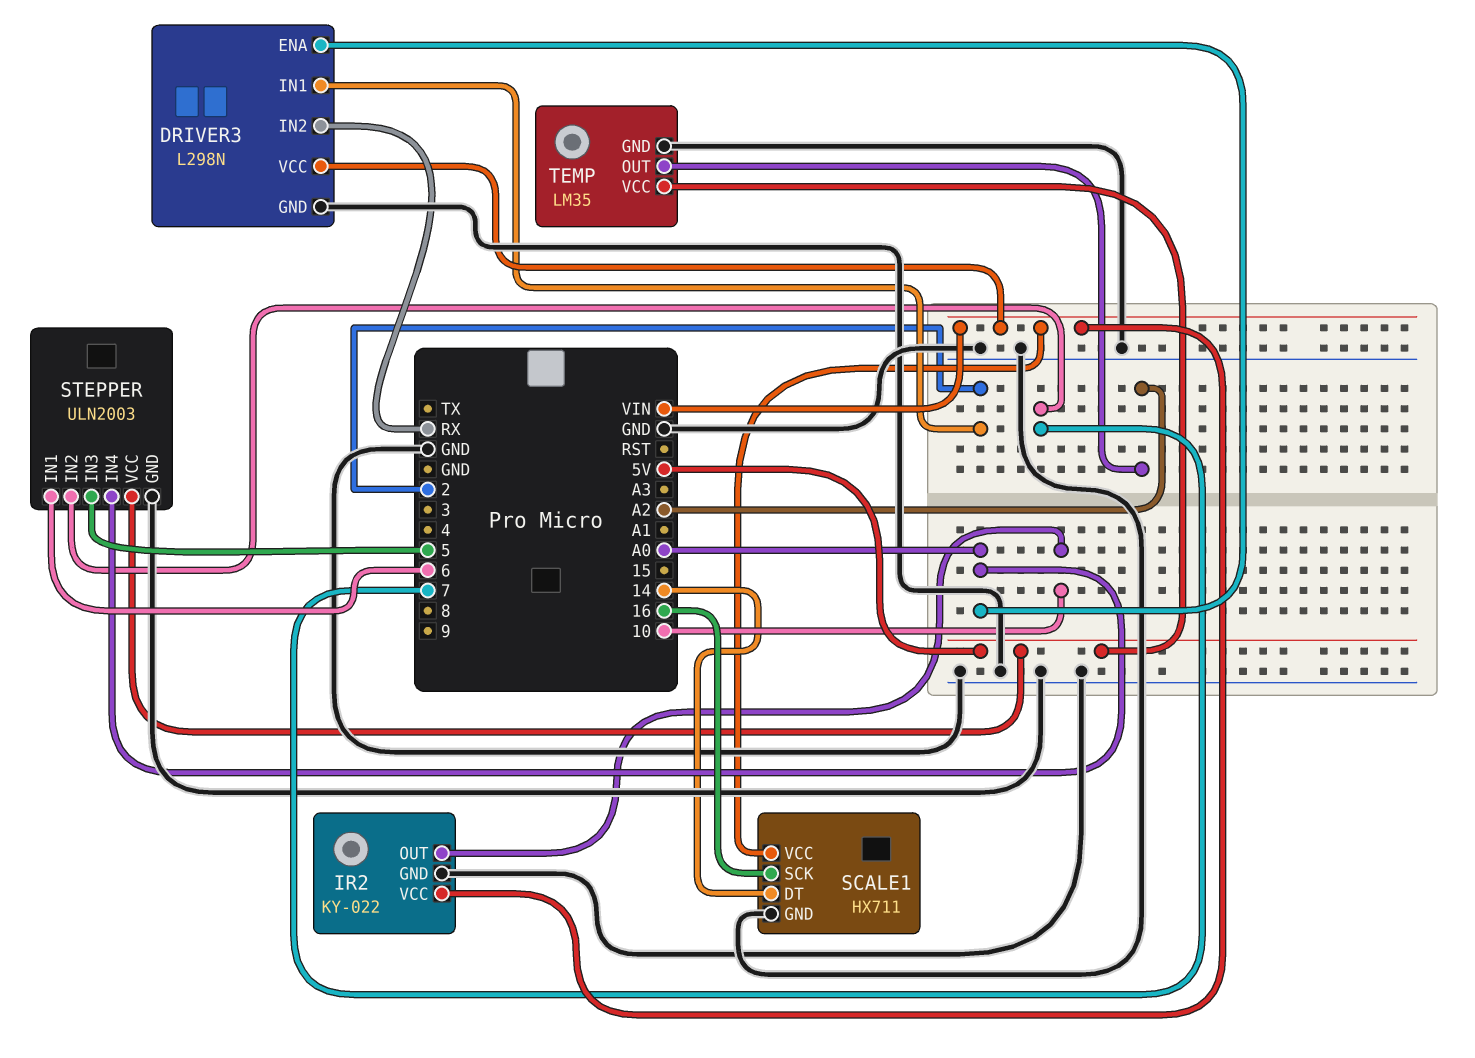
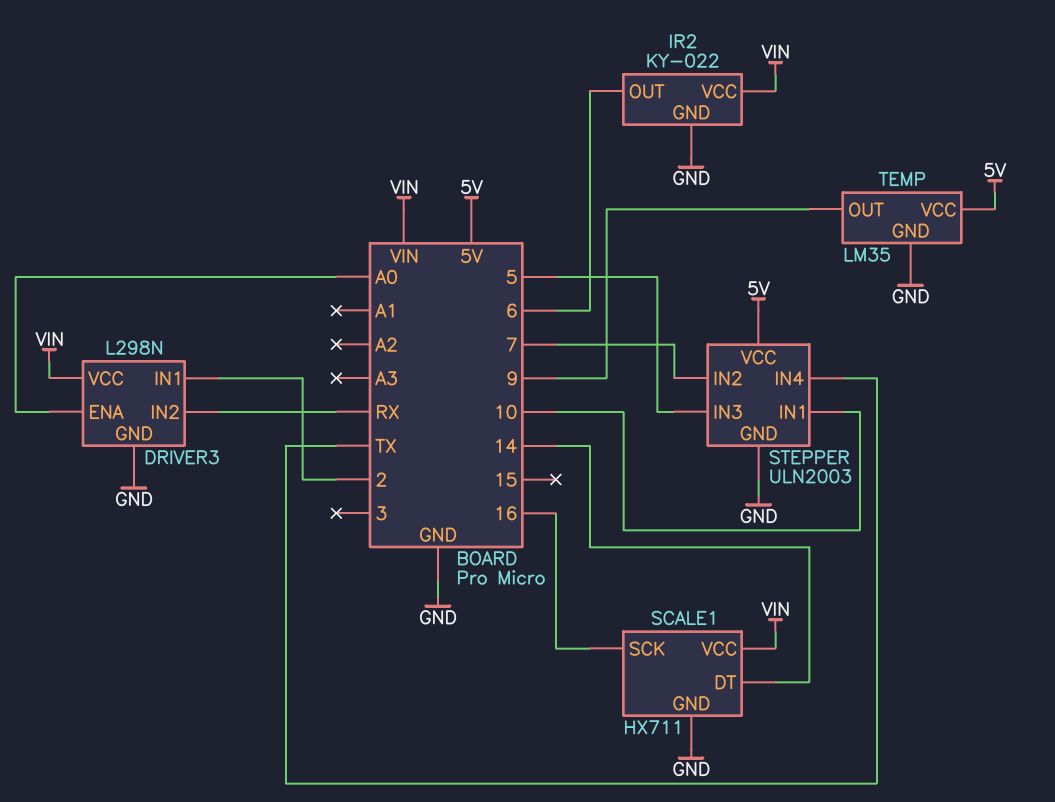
IR2 pin OUT: 10 -> 6
STEPPER pin IN1: 6 -> 10
STEPPER pin IN4: A0 -> TX
TEMP pin OUT: A2 -> 9

